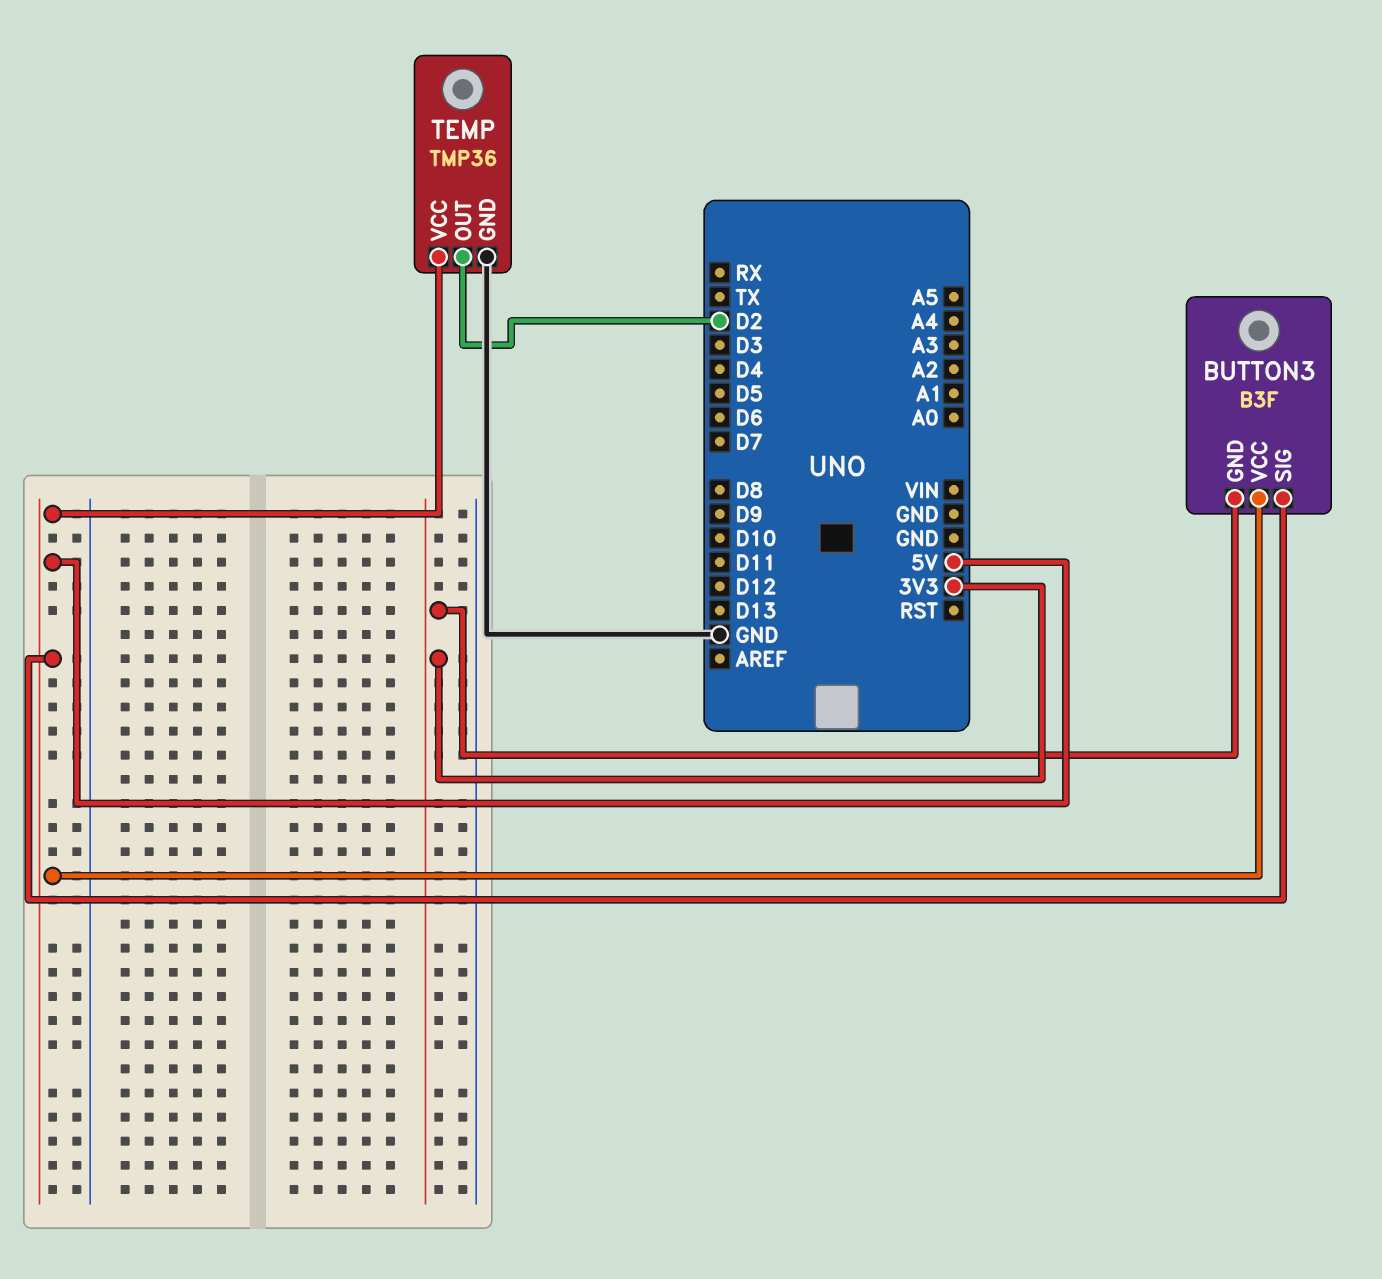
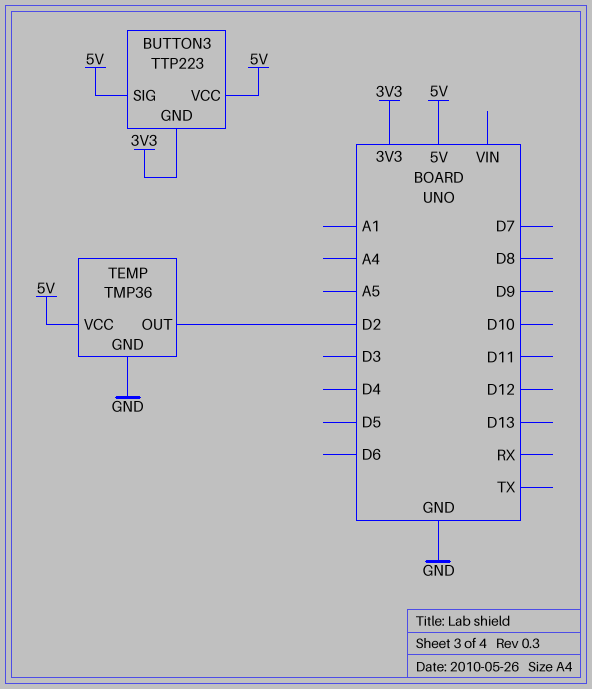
BUTTON3: B3F -> TTP223

